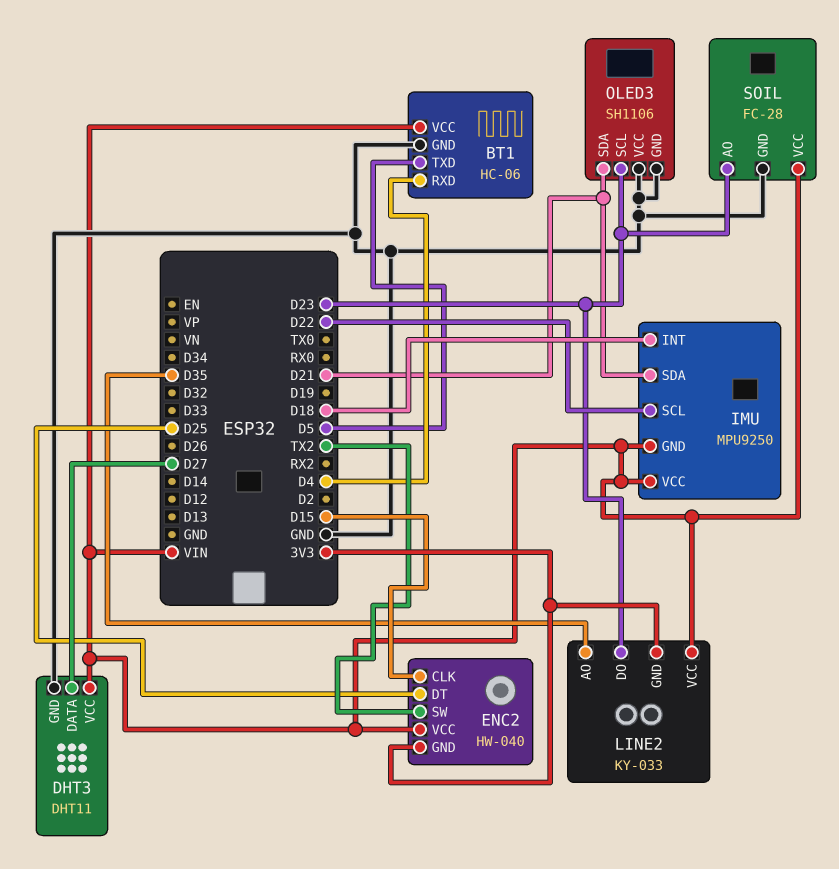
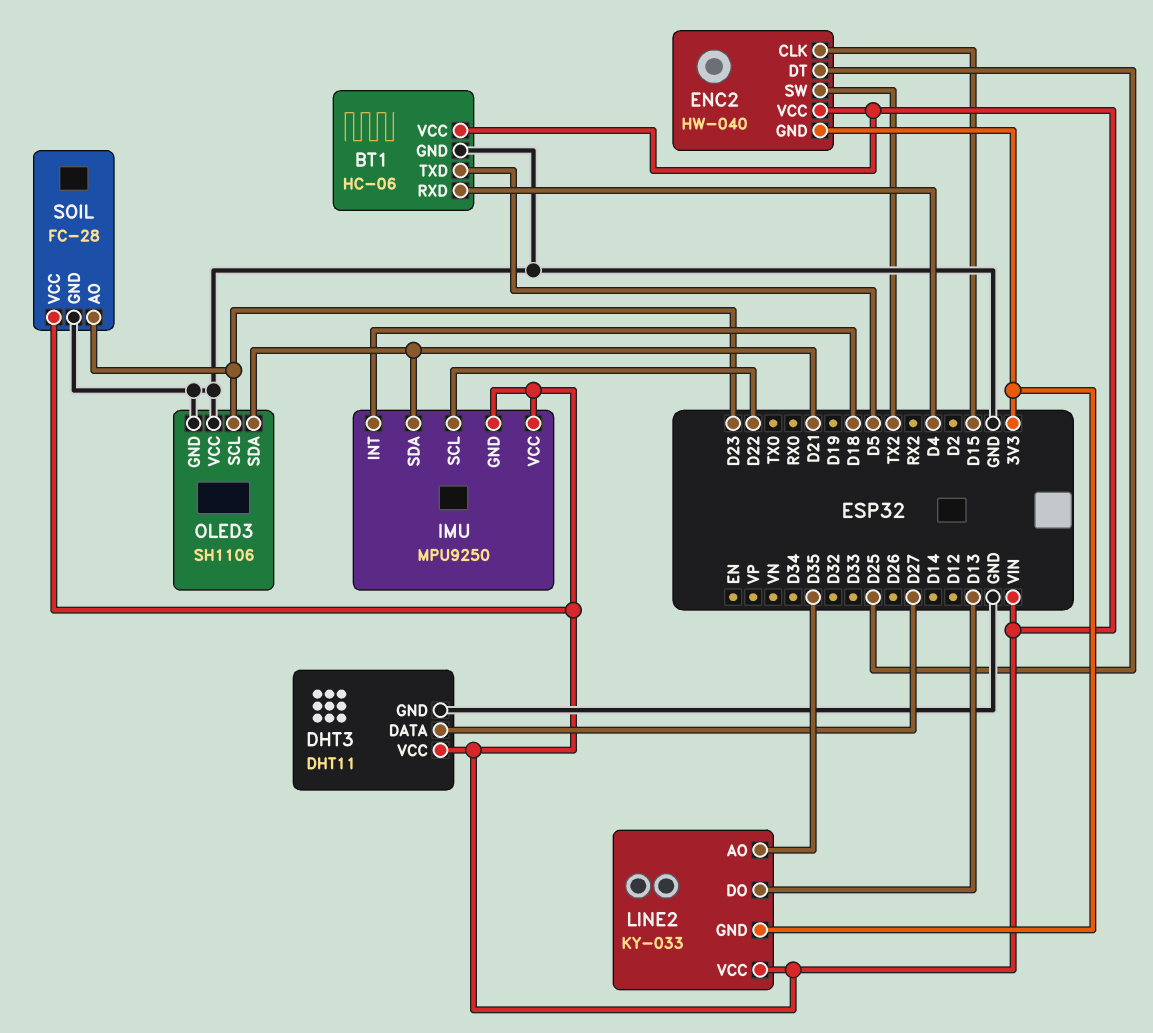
LINE2 pin DO: D23 -> D13

